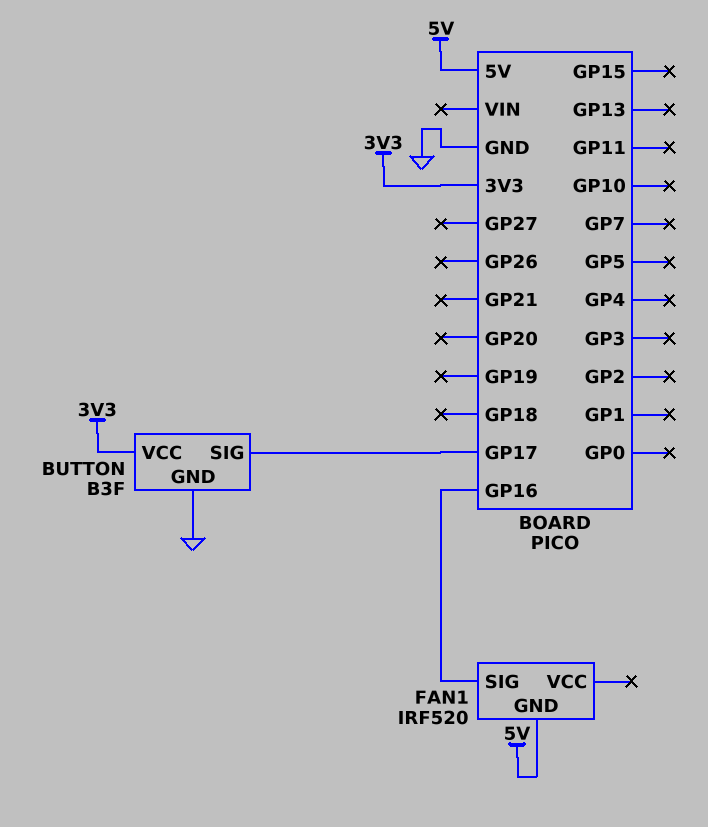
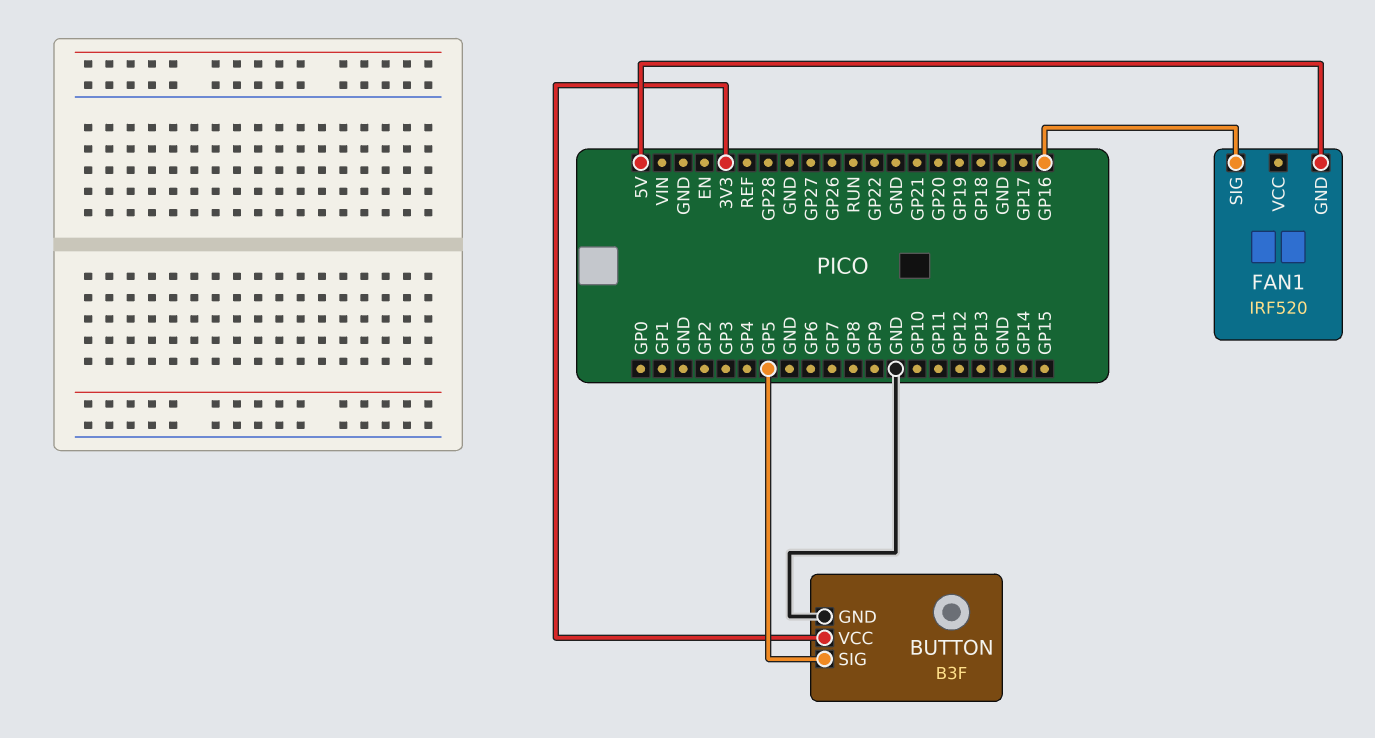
BUTTON pin SIG: GP17 -> GP5

